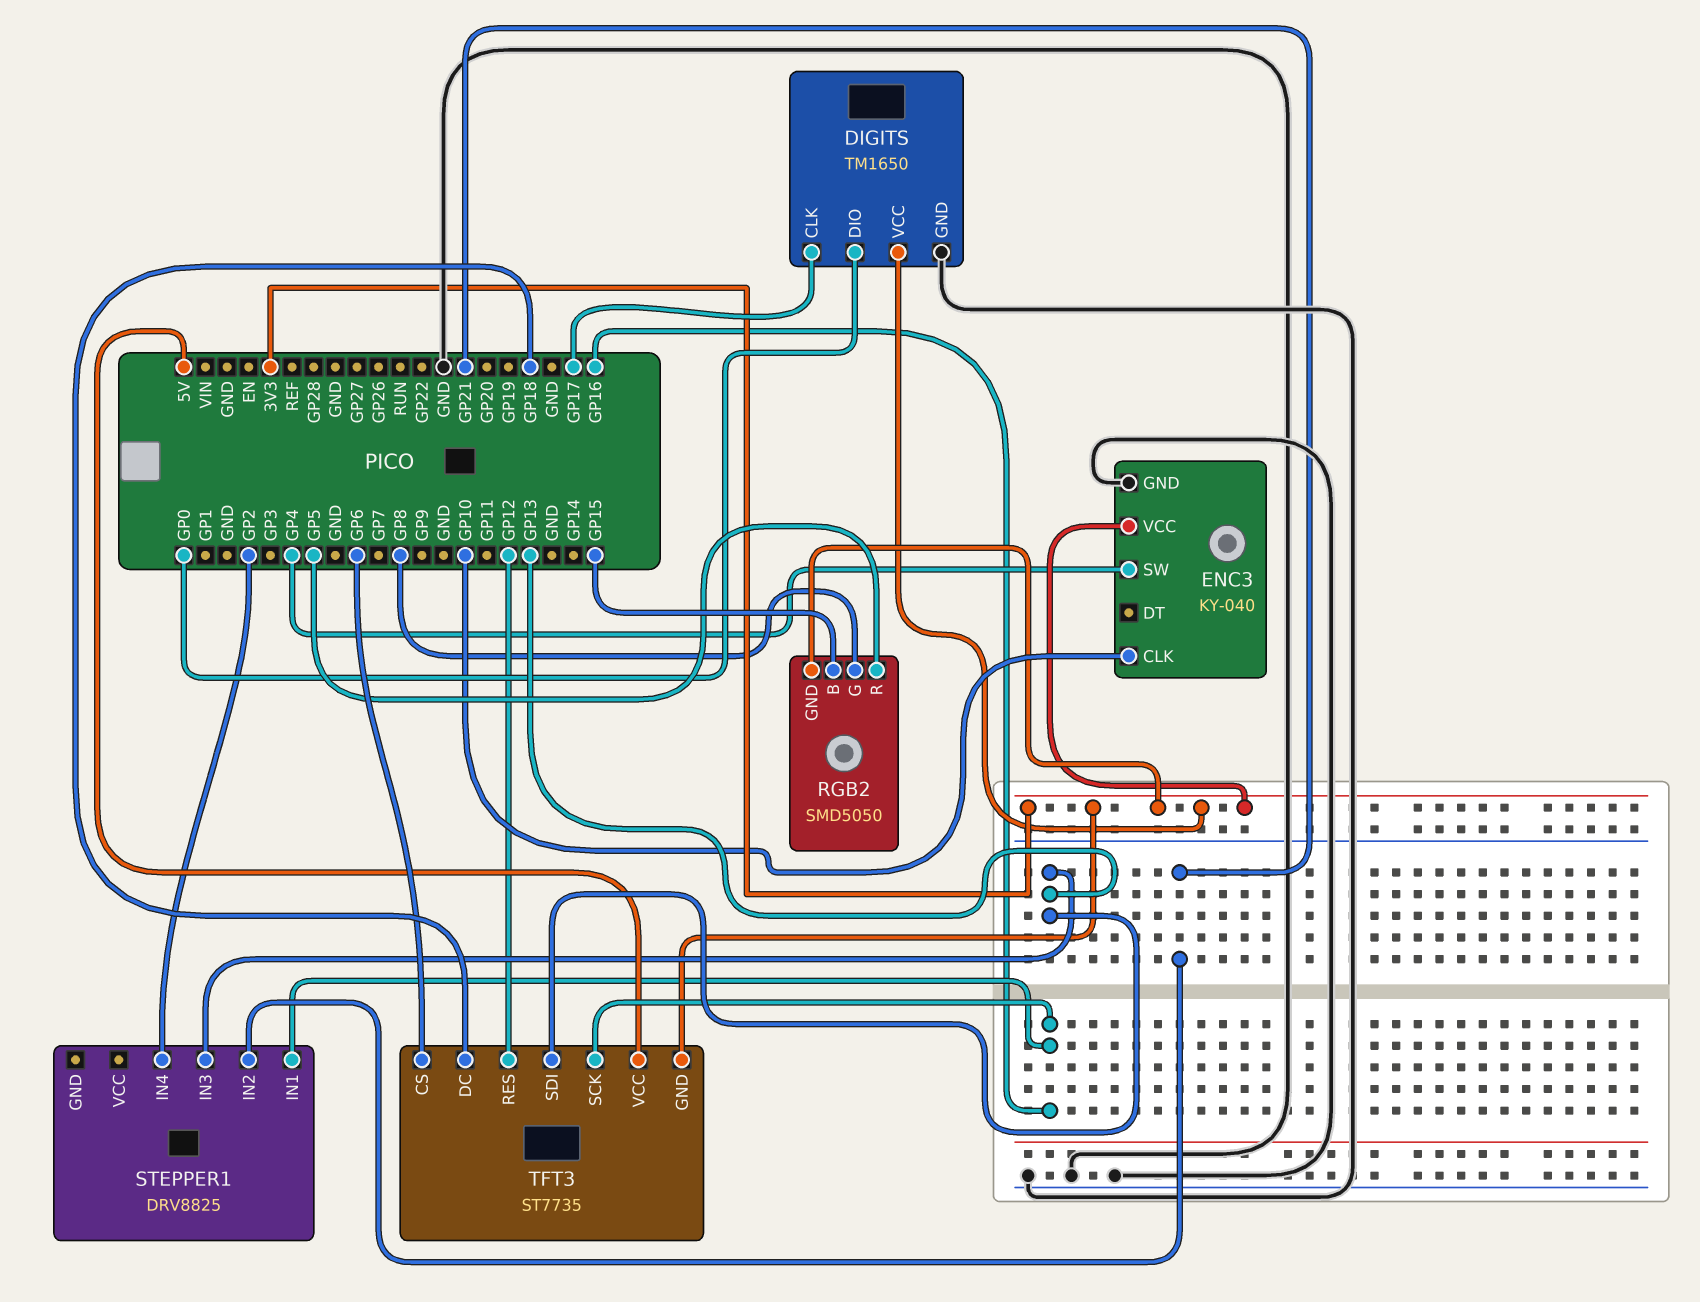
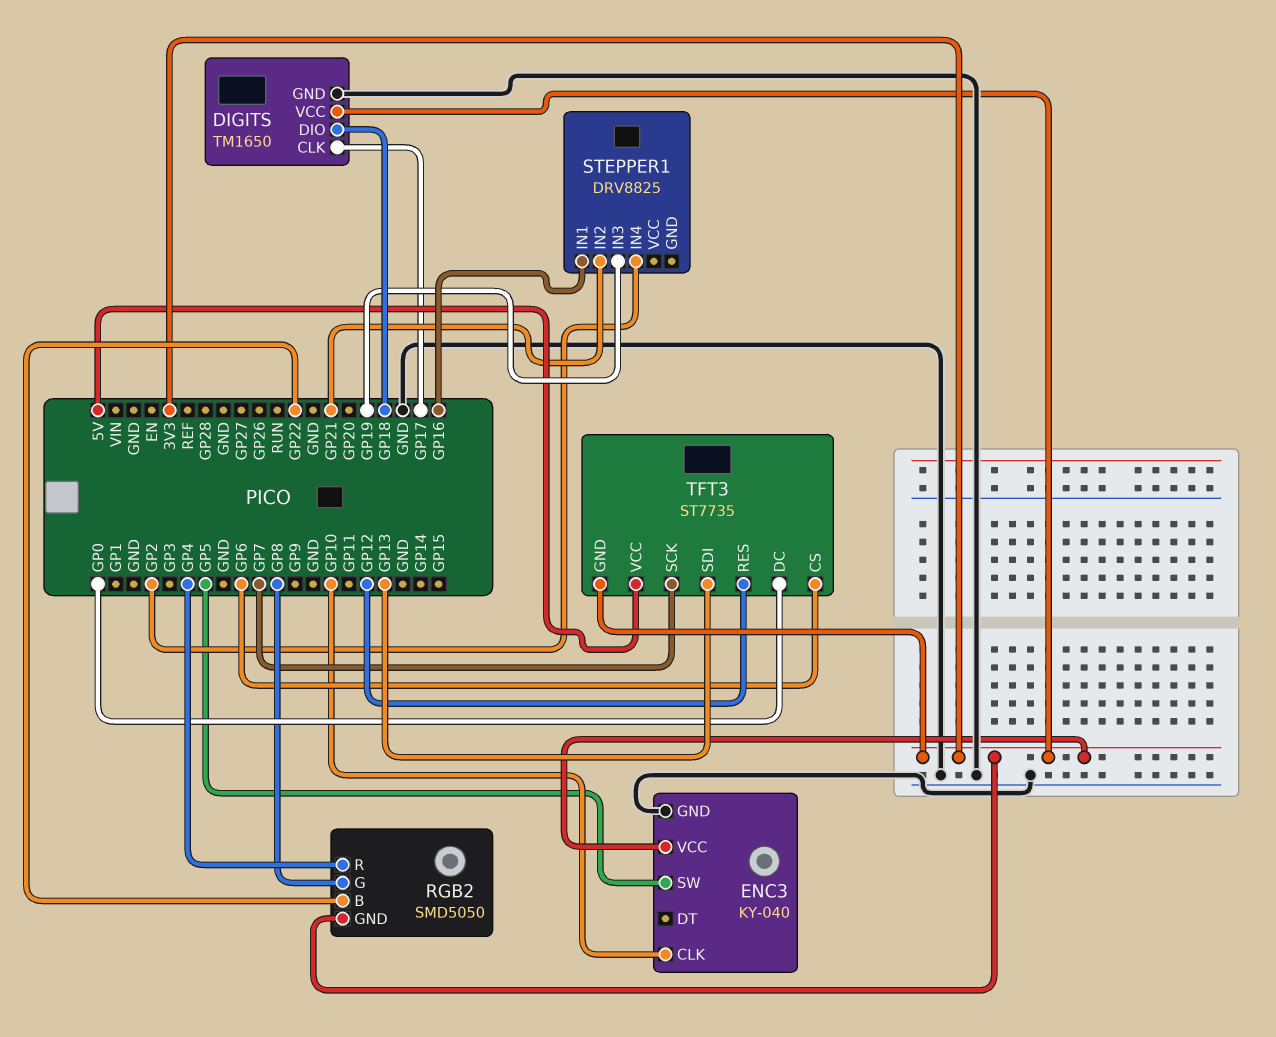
DIGITS pin DIO: GP0 -> GP18
ENC3 pin SW: GP4 -> GP5
RGB2 pin B: GP15 -> GP22
RGB2 pin R: GP5 -> GP4
STEPPER1 pin IN3: GP13 -> GP19
TFT3 pin DC: GP18 -> GP0
TFT3 pin SCK: GP16 -> GP7

